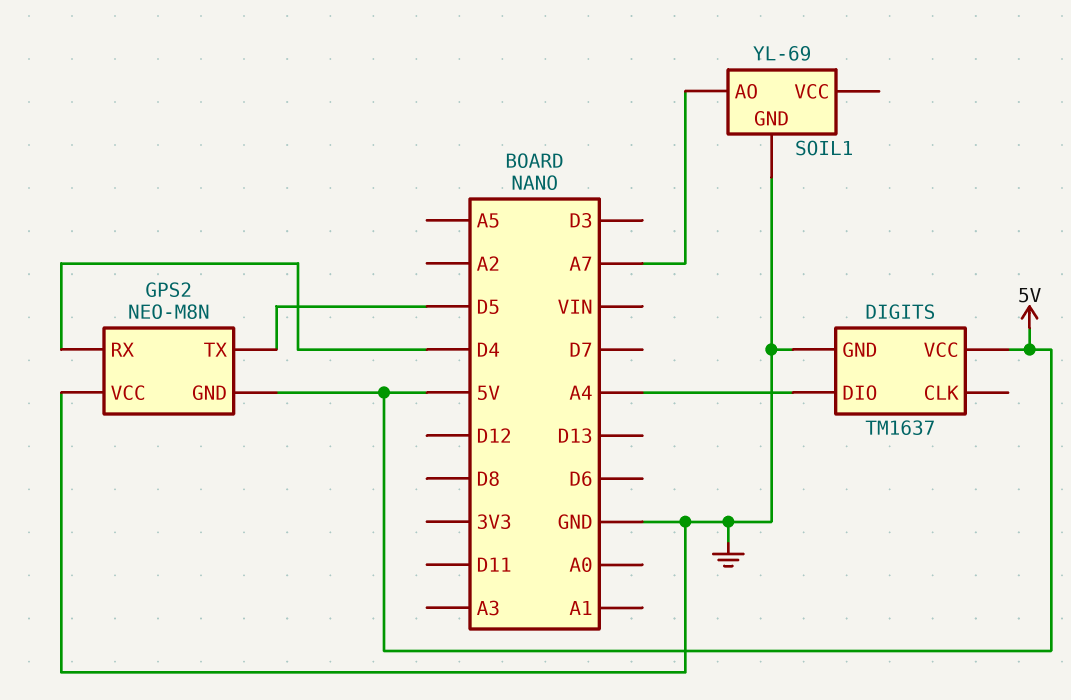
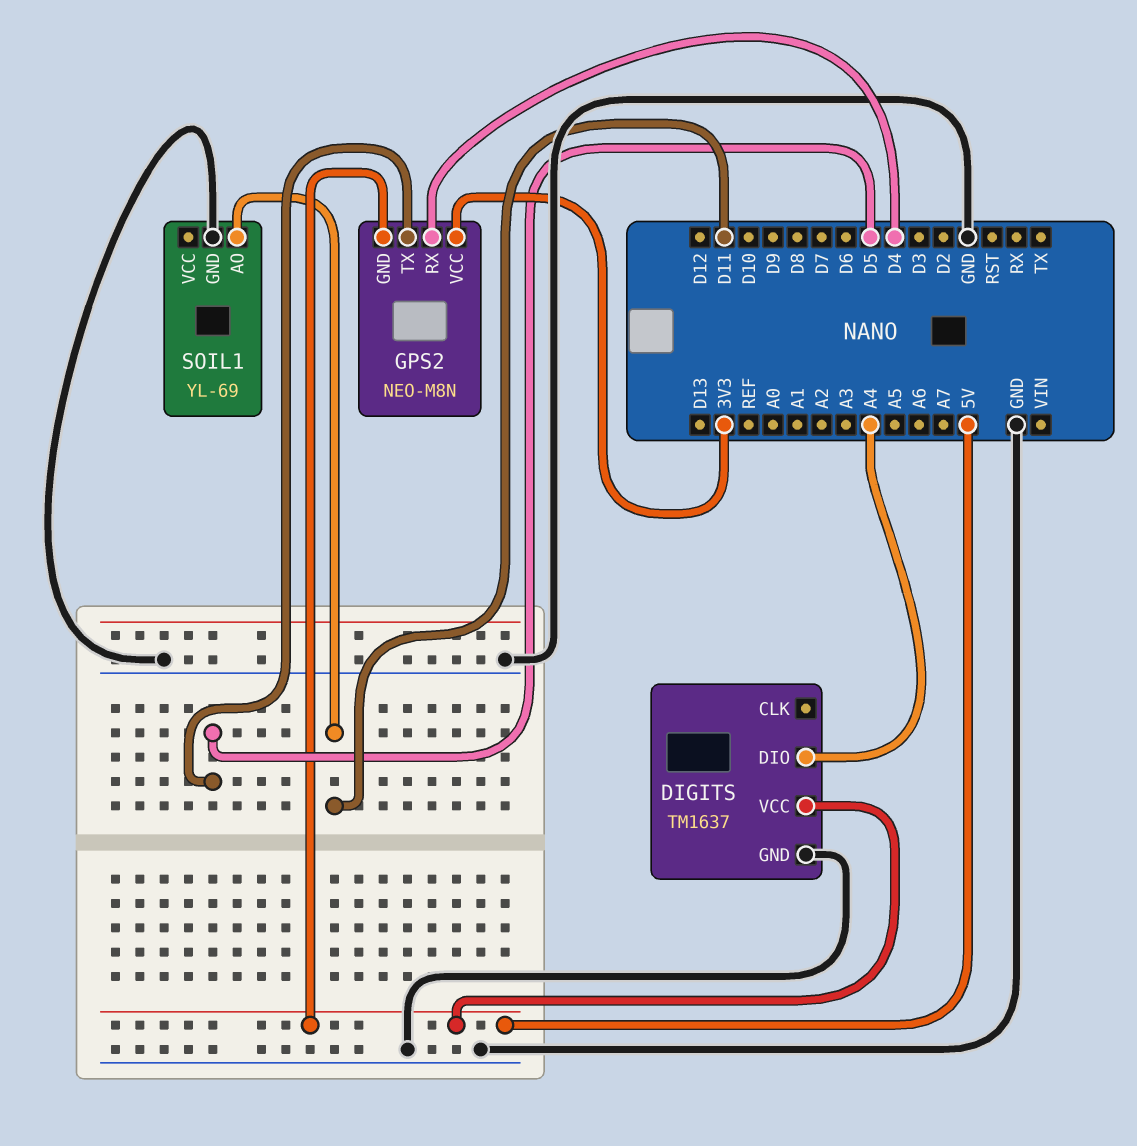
GPS2 pin VCC: GND -> 3V3
SOIL1 pin AO: A7 -> D11

